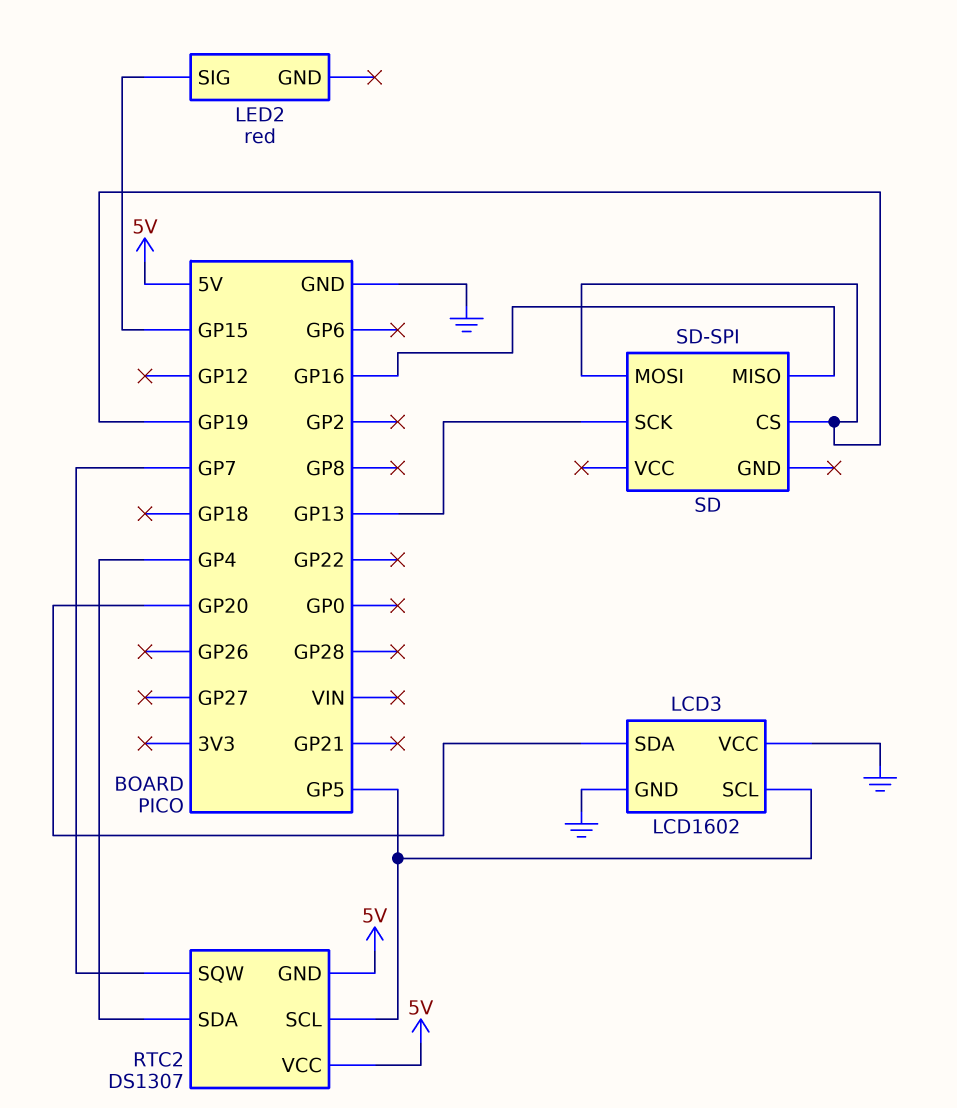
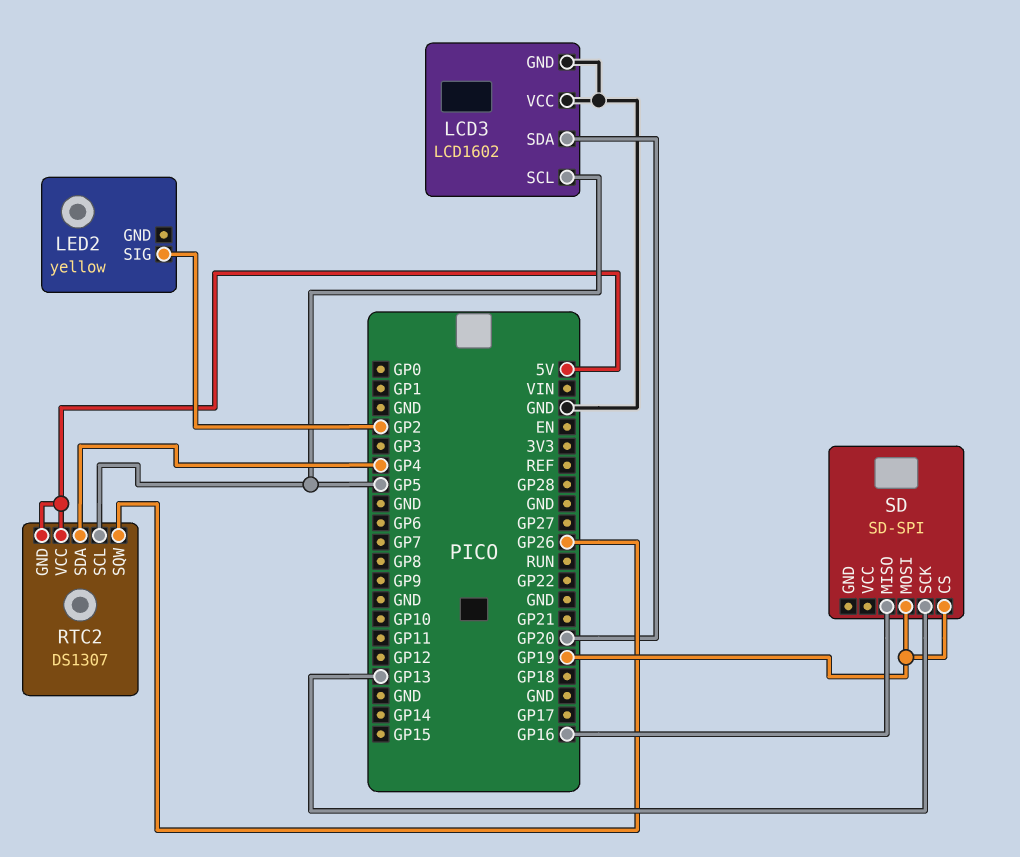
LED2: red -> yellow
LED2 pin SIG: GP15 -> GP2
RTC2 pin SQW: GP7 -> GP26

